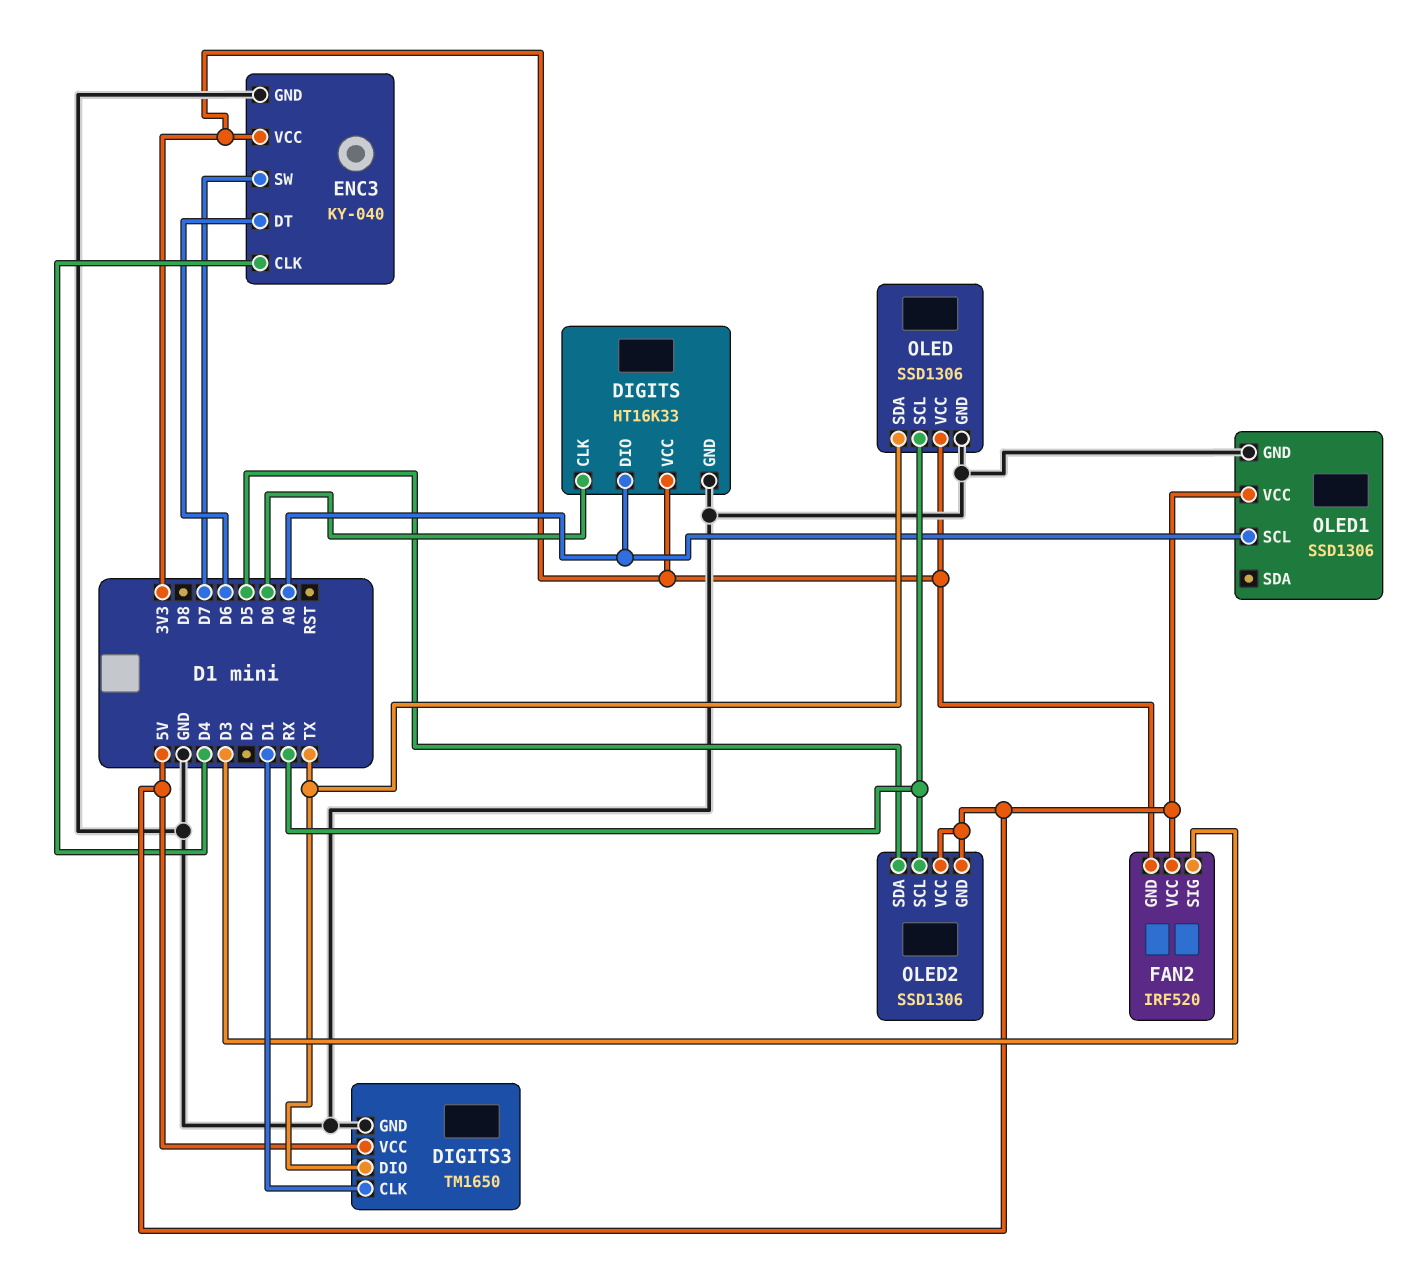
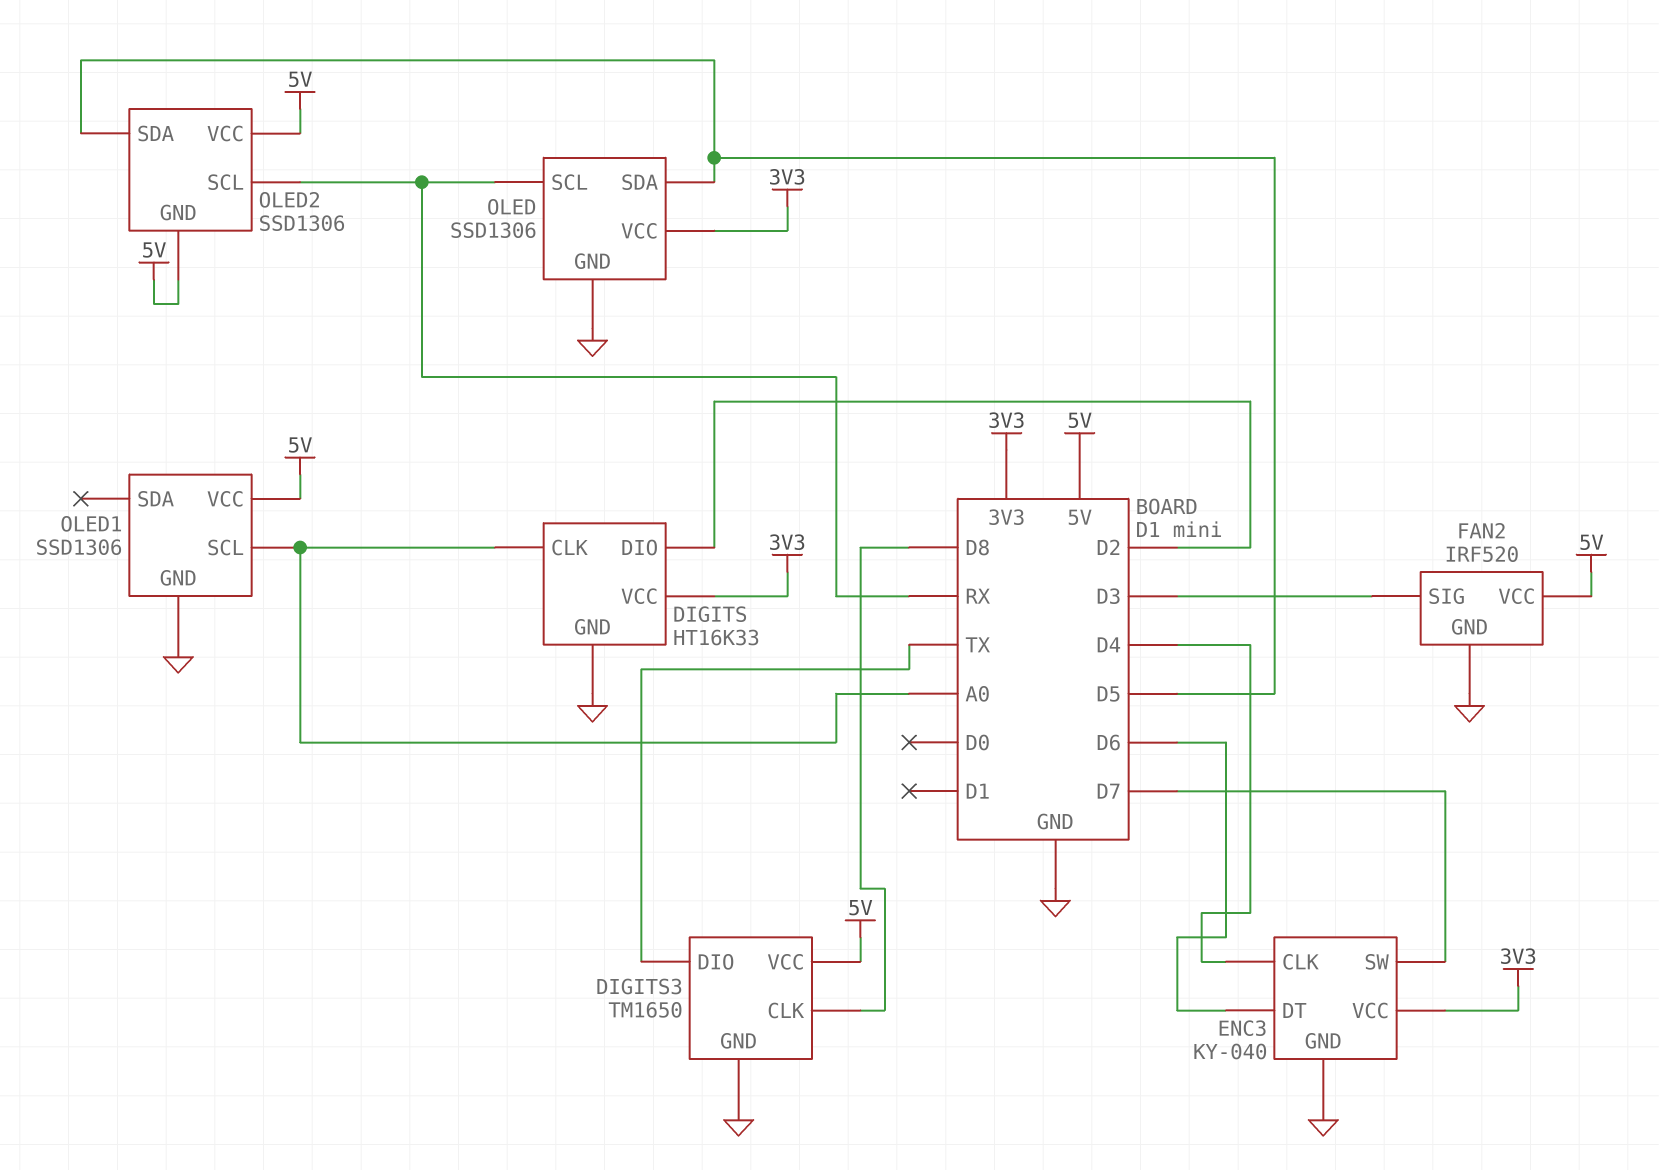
DIGITS pin CLK: D0 -> A0
DIGITS pin DIO: A0 -> D2
DIGITS3 pin CLK: D1 -> D8
FAN2 pin GND: 3V3 -> GND
OLED pin SDA: TX -> D5

